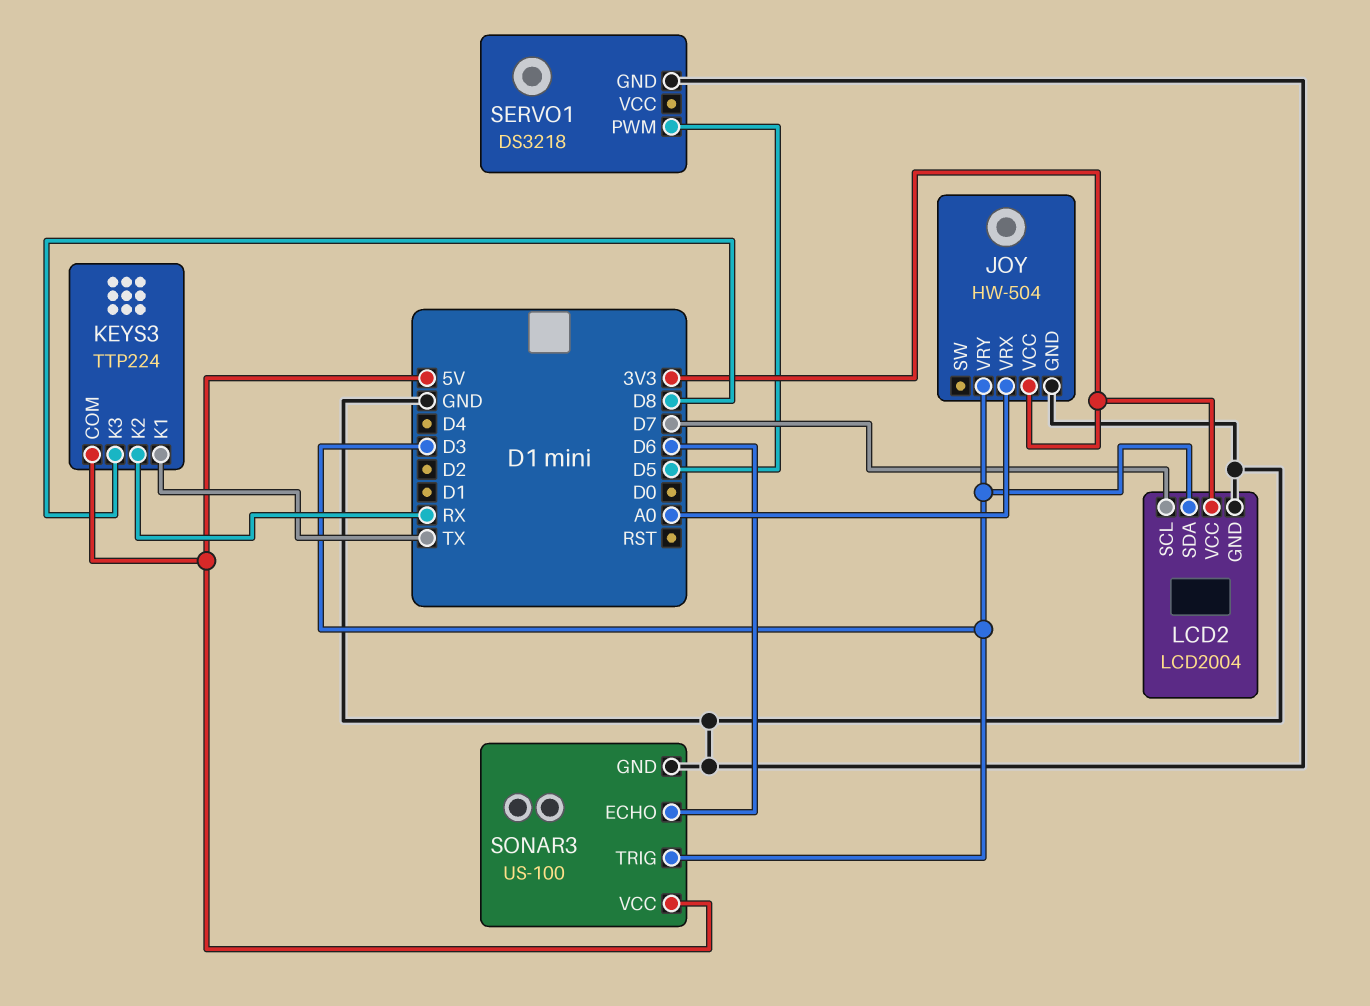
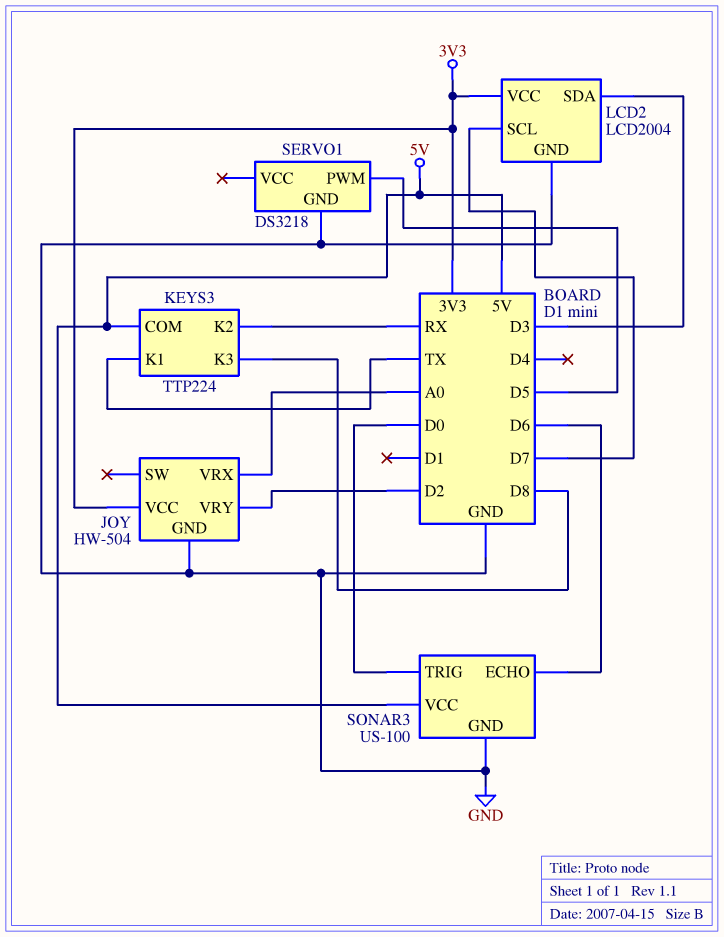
JOY pin VRY: D3 -> D2
SONAR3 pin TRIG: D3 -> D0

